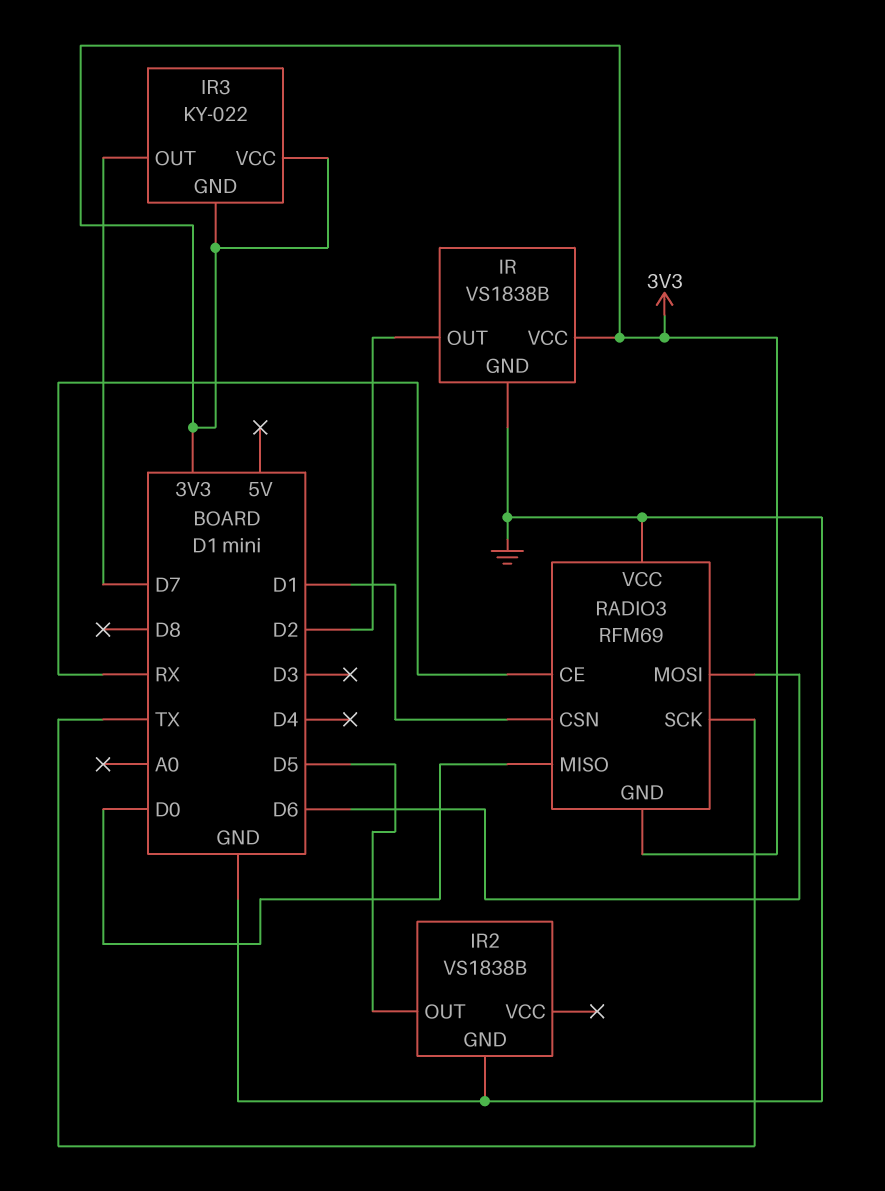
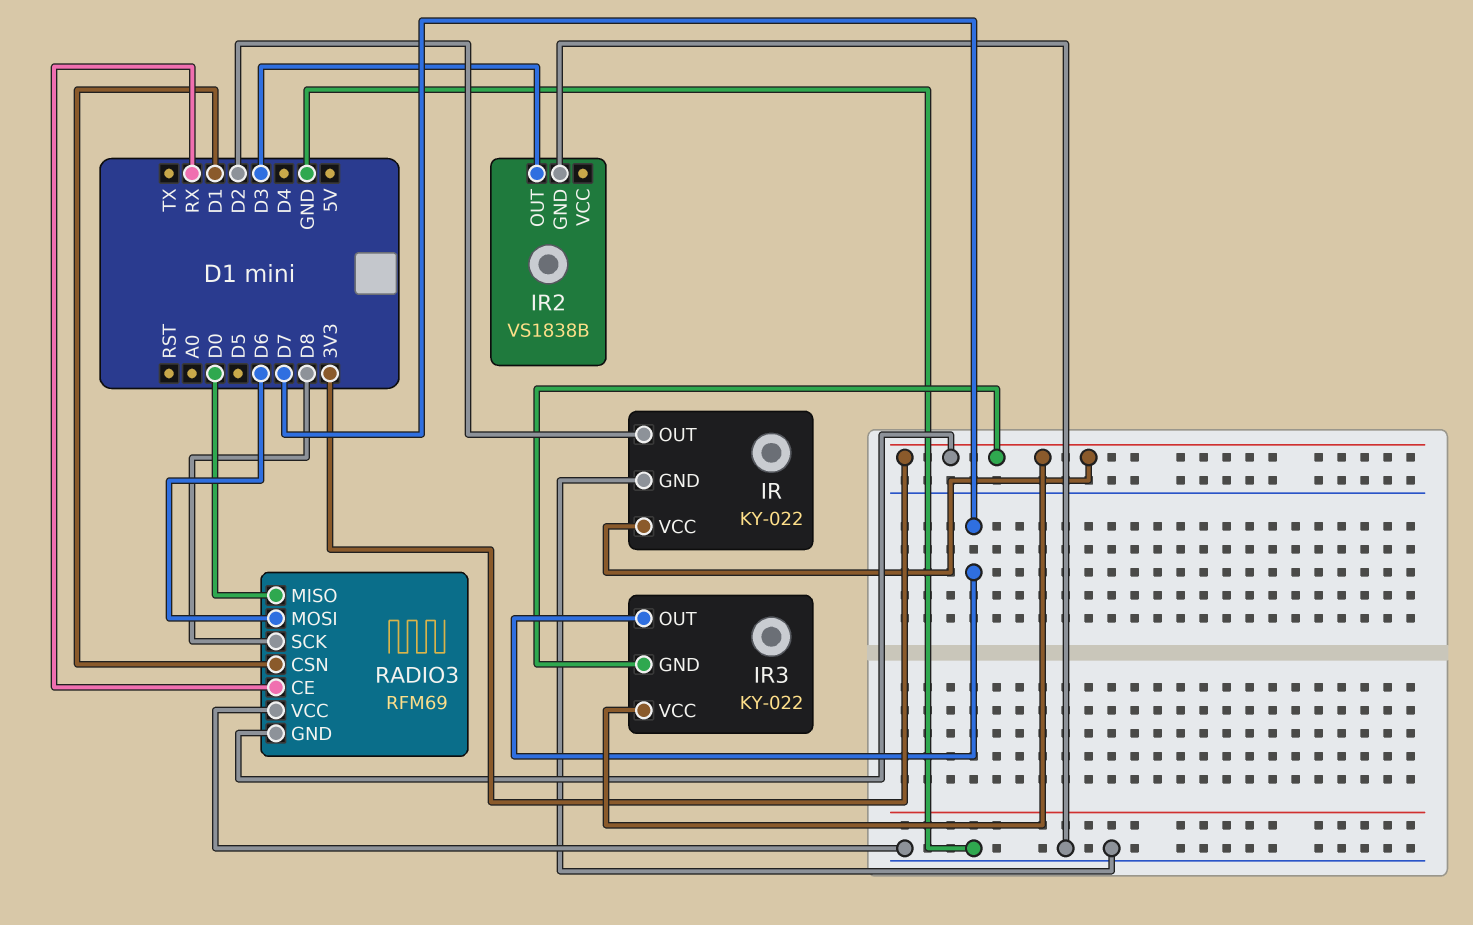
IR: VS1838B -> KY-022
IR2 pin OUT: D5 -> D3
RADIO3 pin SCK: TX -> D8

